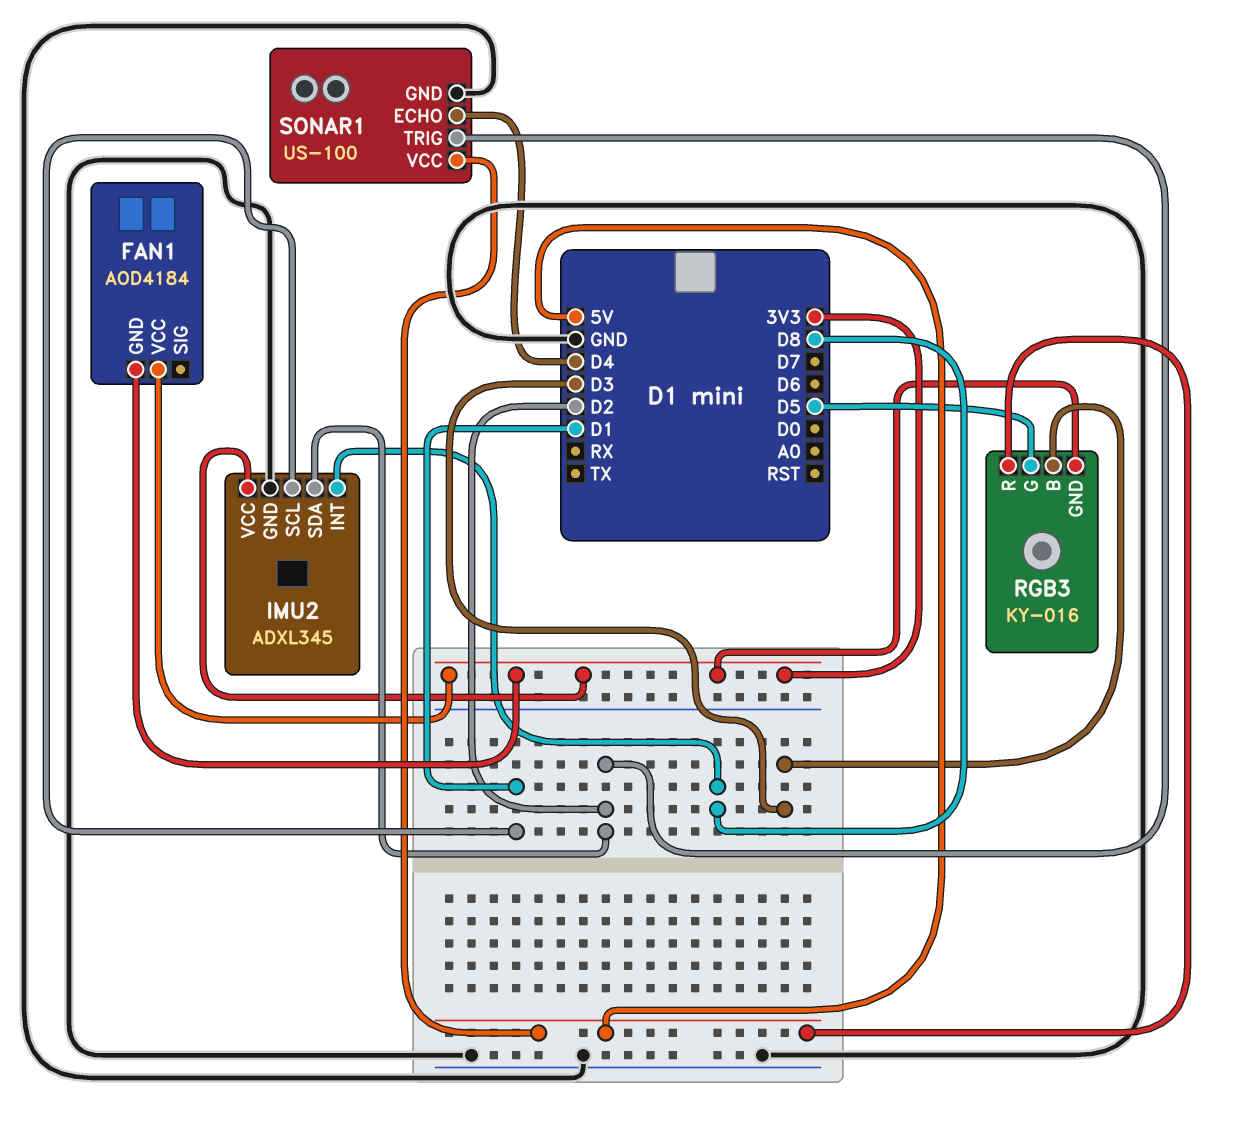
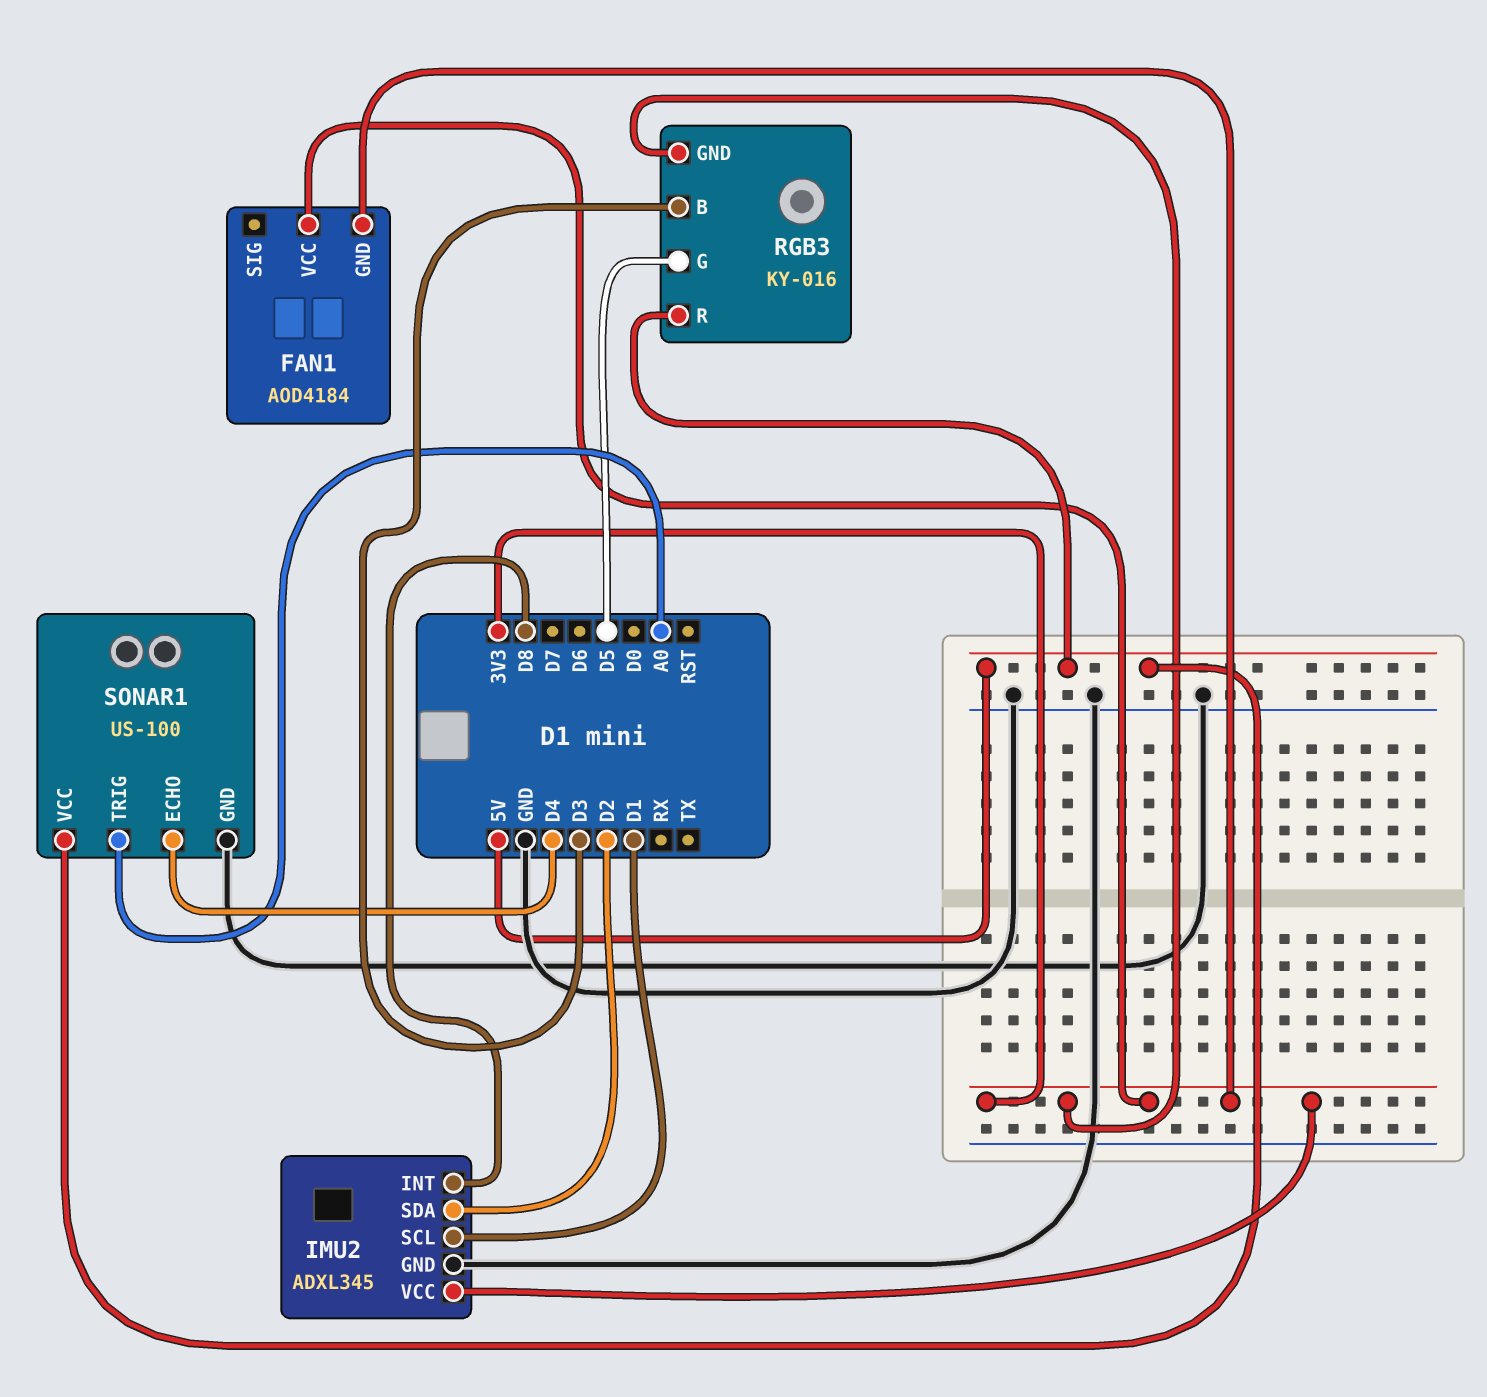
SONAR1 pin TRIG: D2 -> A0

